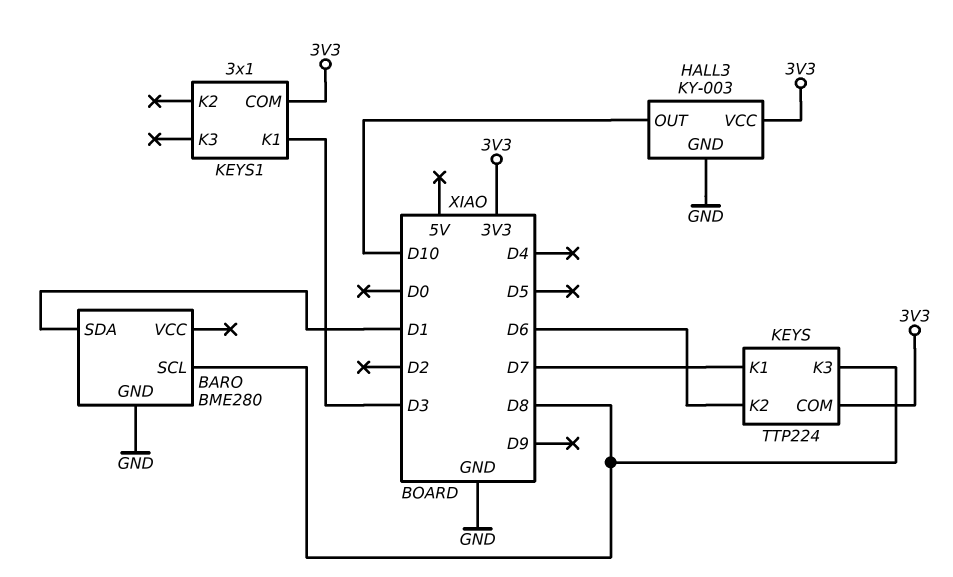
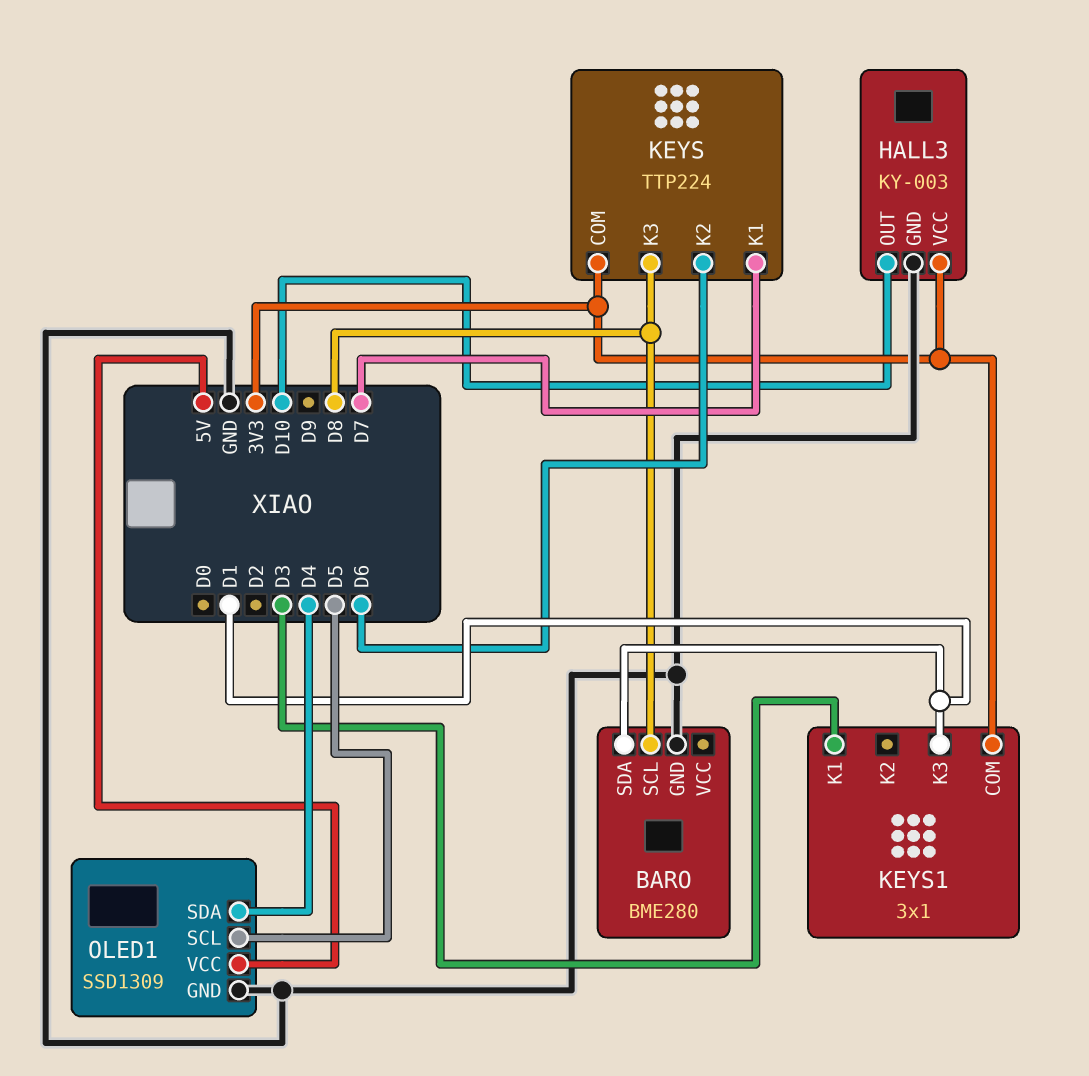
KEYS1 pin K3: none -> D1
OLED1: none -> SSD1309
OLED1 pin GND: none -> GND
OLED1 pin SCL: none -> D5
OLED1 pin SDA: none -> D4
OLED1 pin VCC: none -> 5V

